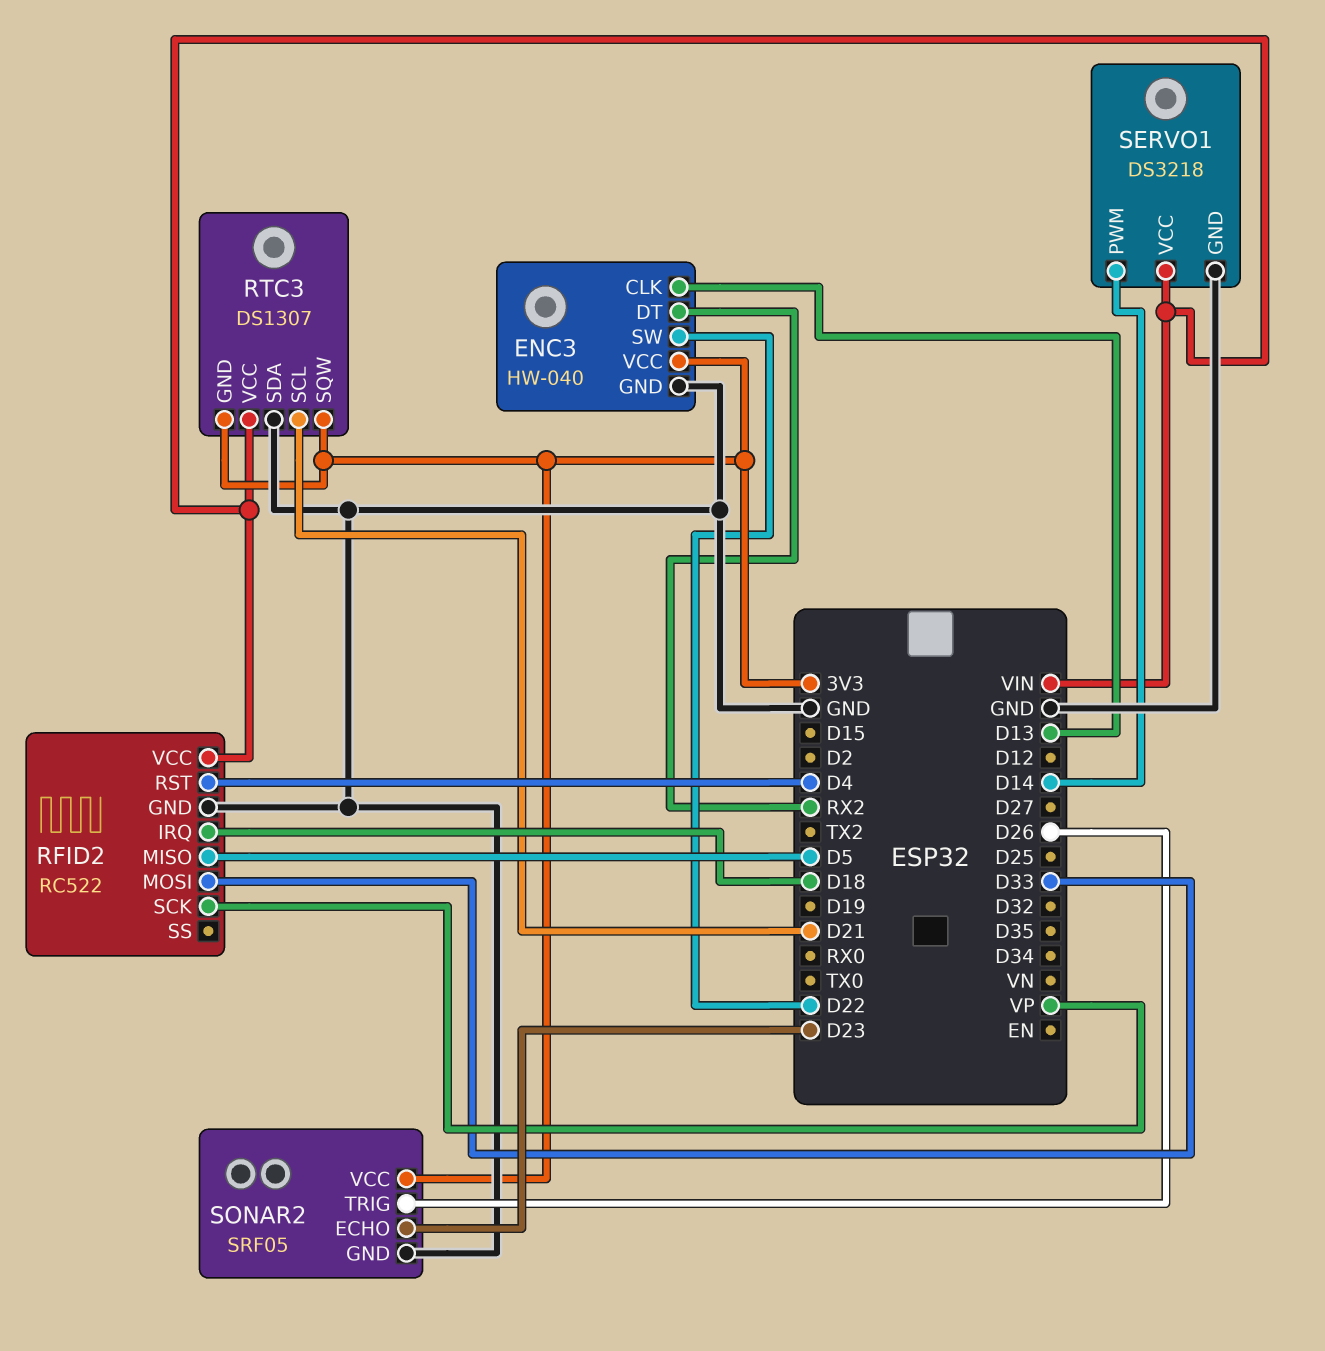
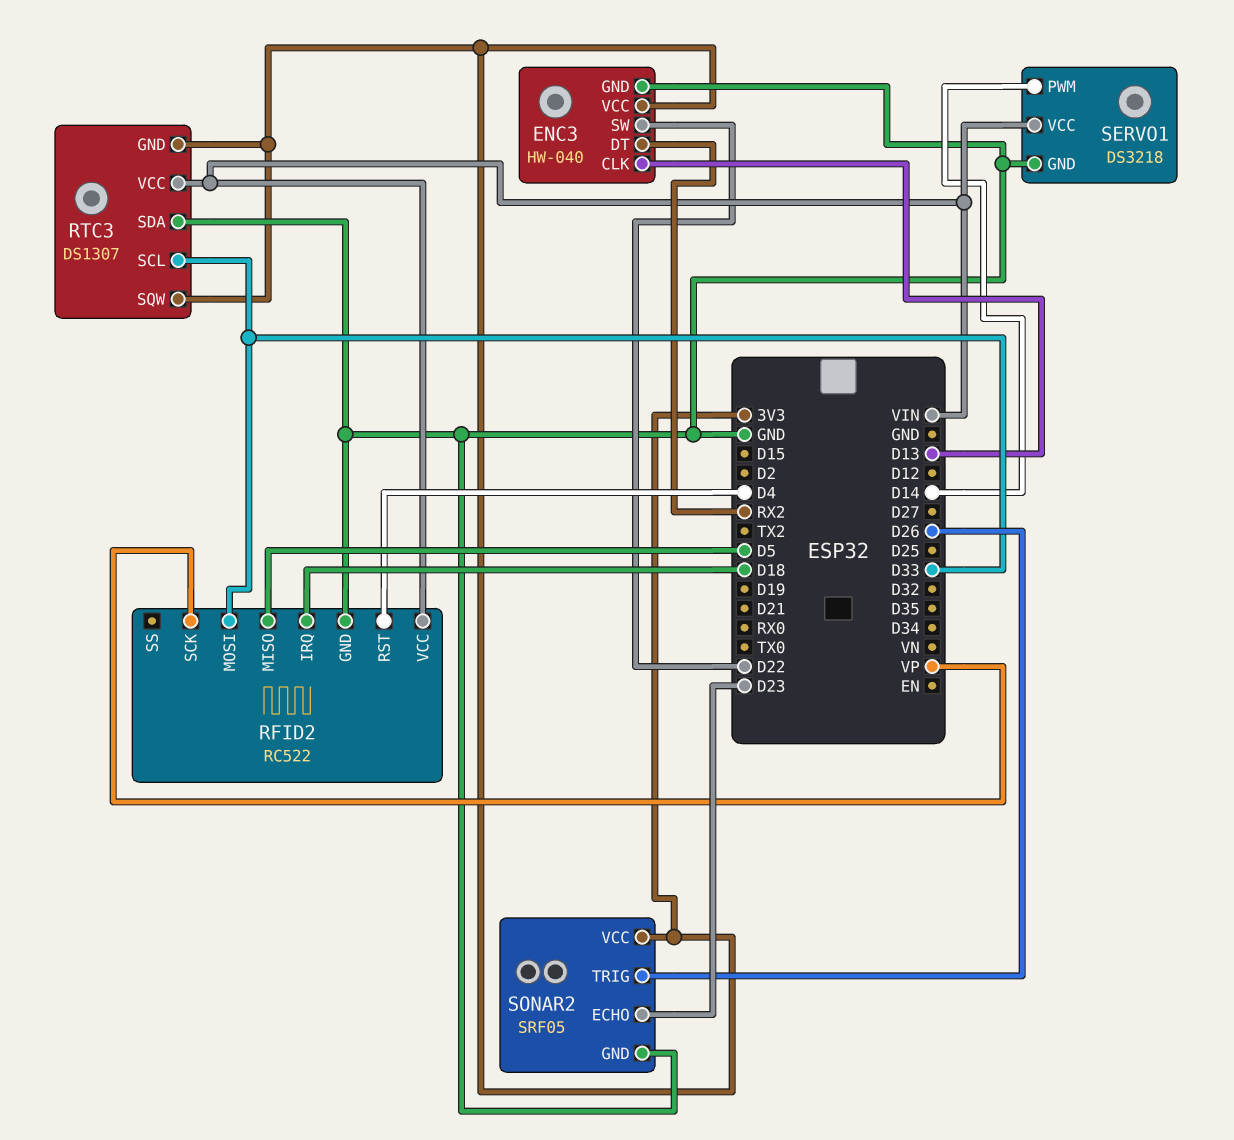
RTC3 pin SCL: D21 -> D33

